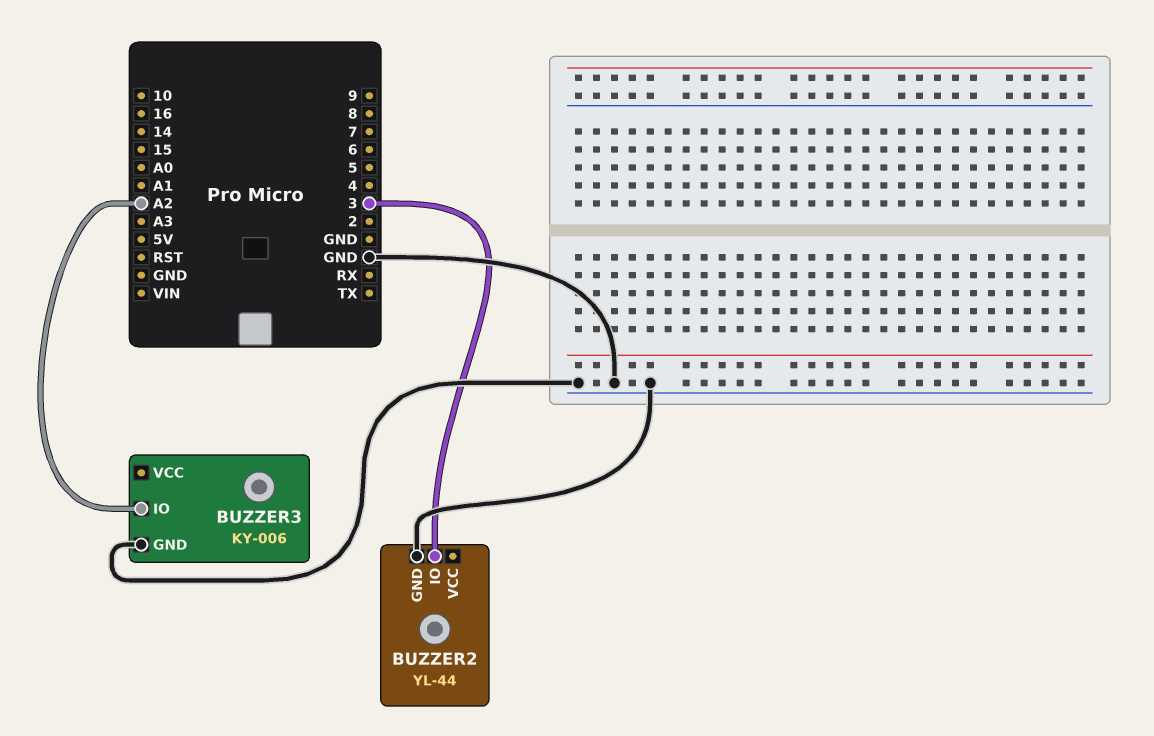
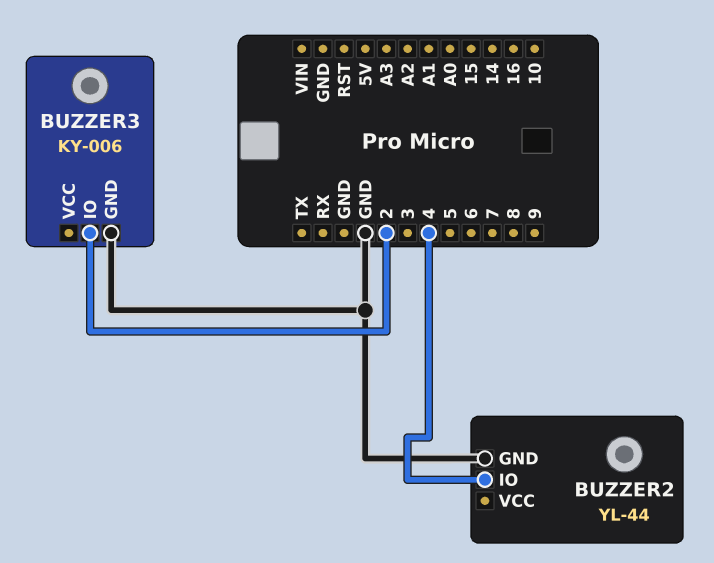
BUZZER2 pin IO: 3 -> 4
BUZZER3 pin IO: A2 -> 2

